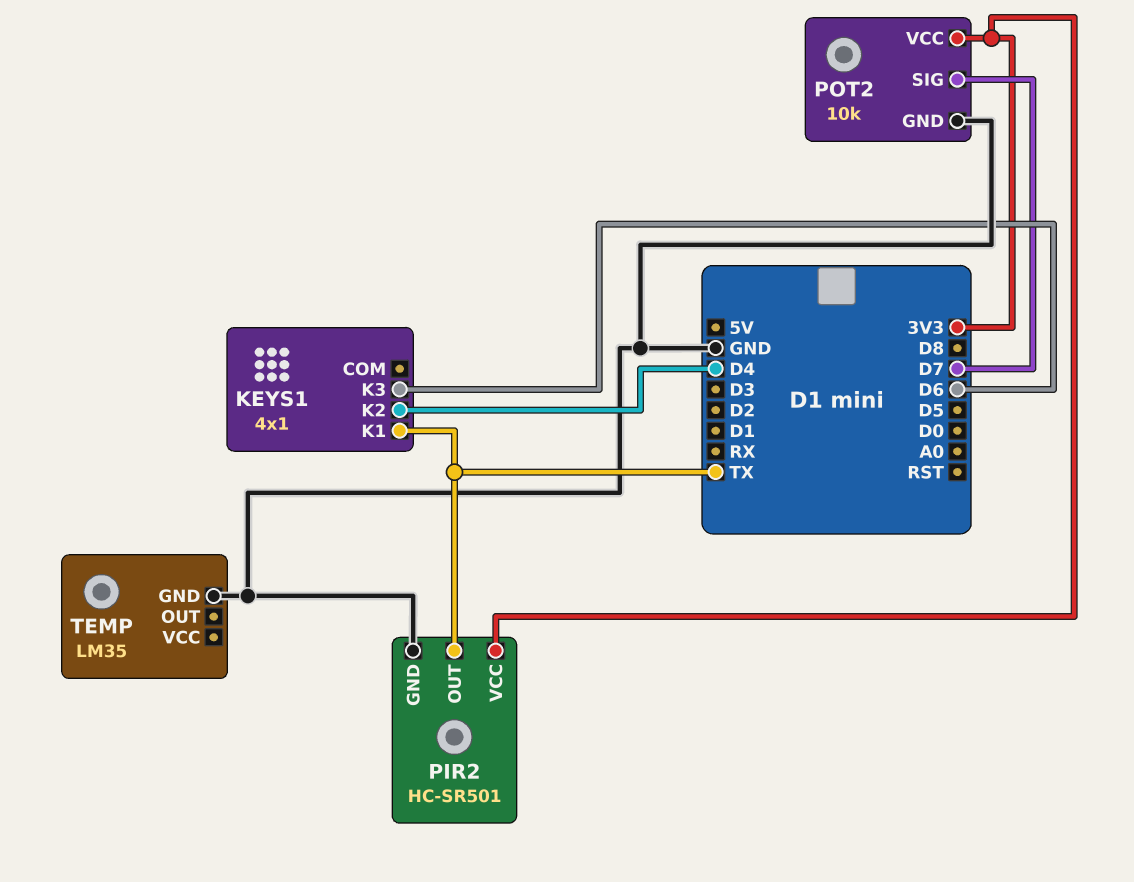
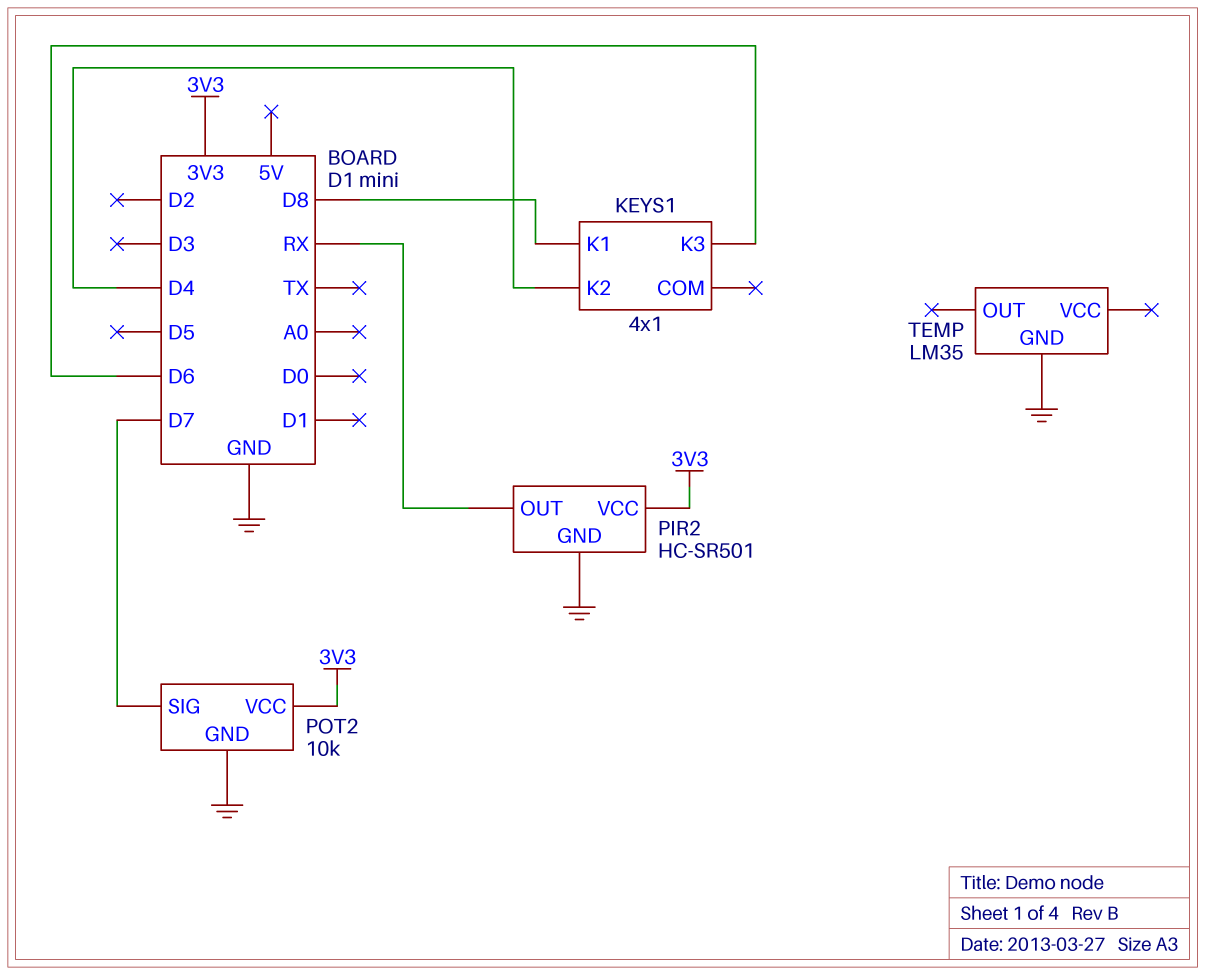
KEYS1 pin K1: TX -> D8
PIR2 pin OUT: TX -> RX

